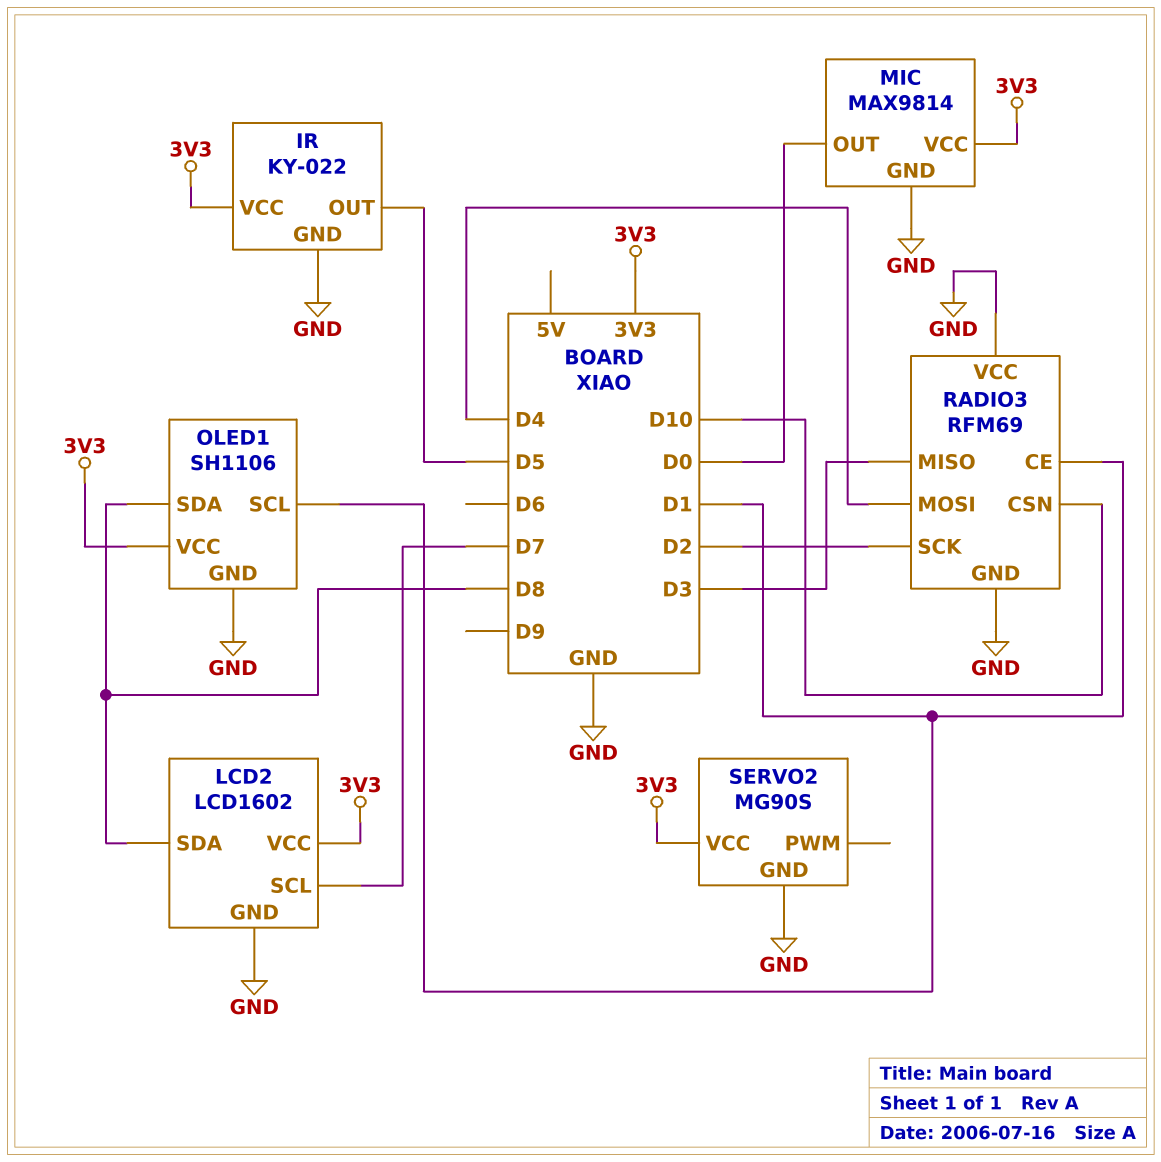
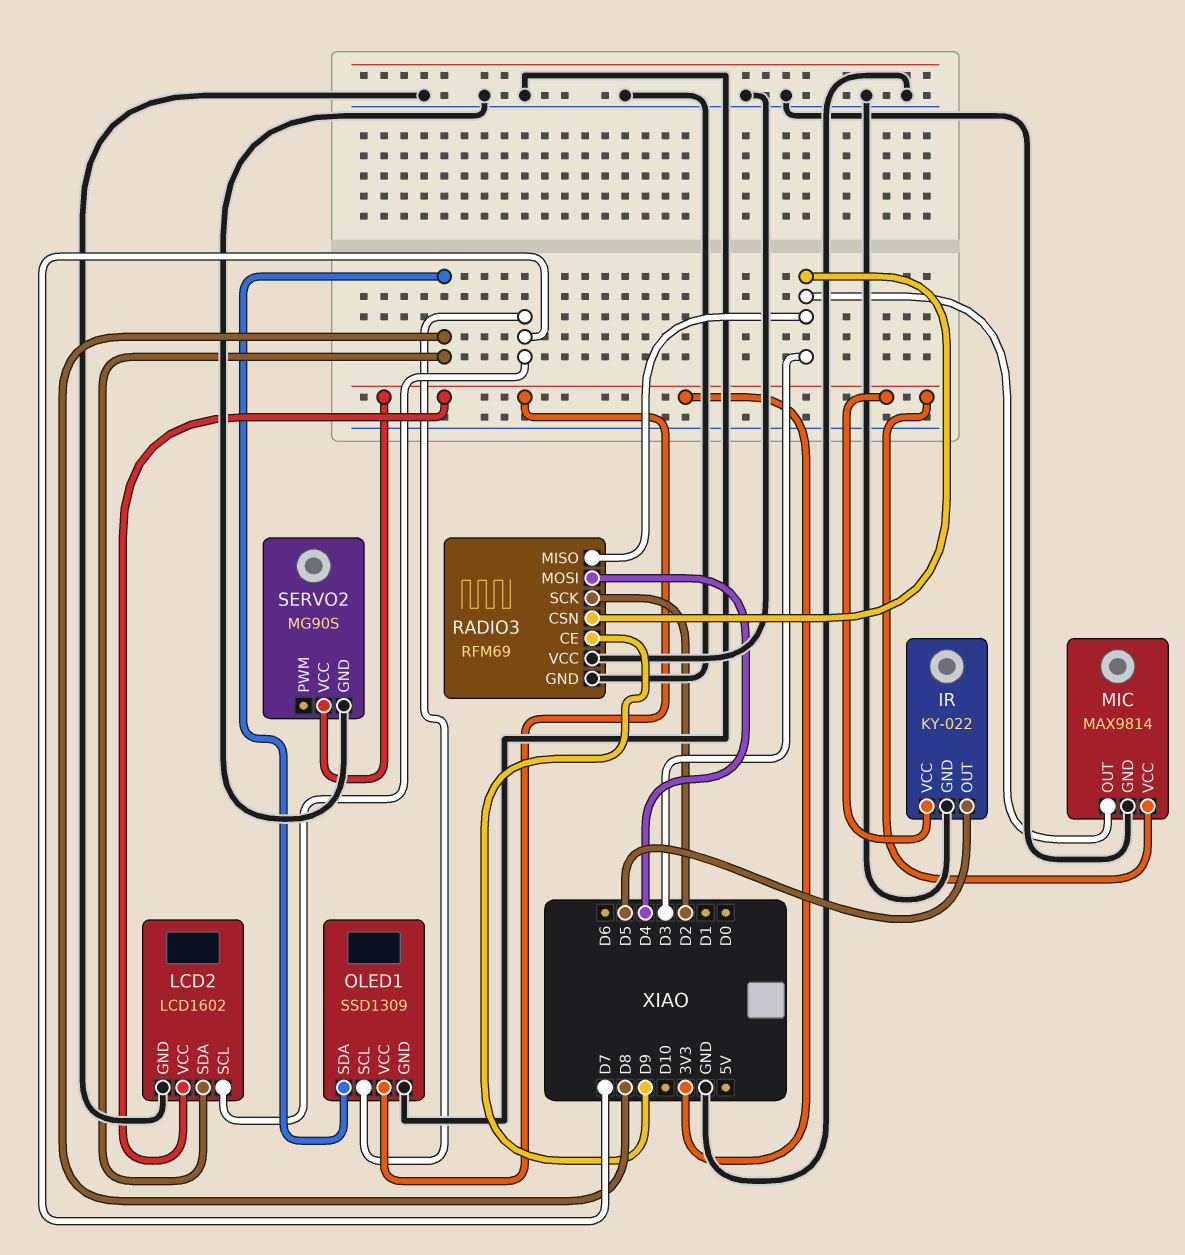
MIC pin OUT: D0 -> D3
OLED1: SH1106 -> SSD1309
OLED1 pin SCL: D1 -> D7
RADIO3 pin CE: D1 -> D9
RADIO3 pin CSN: D10 -> D3

